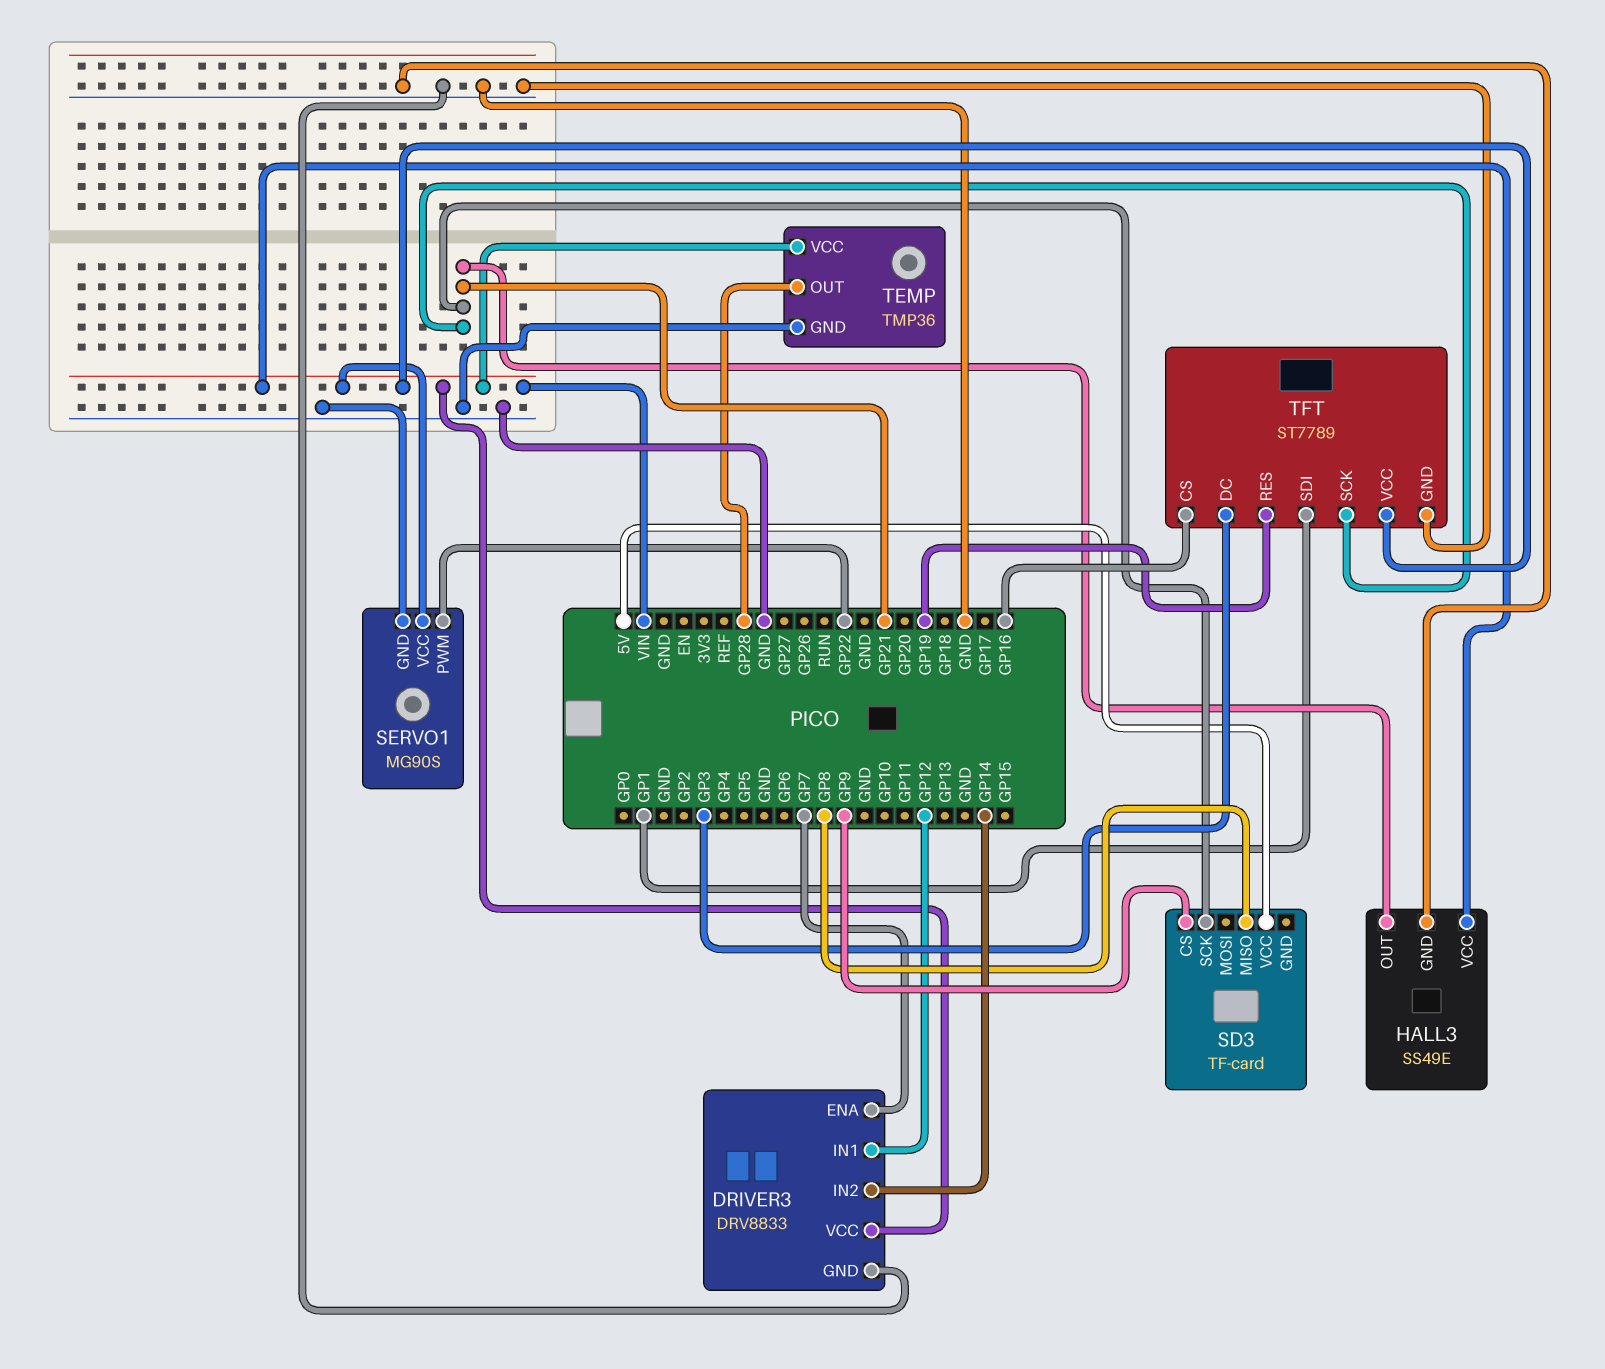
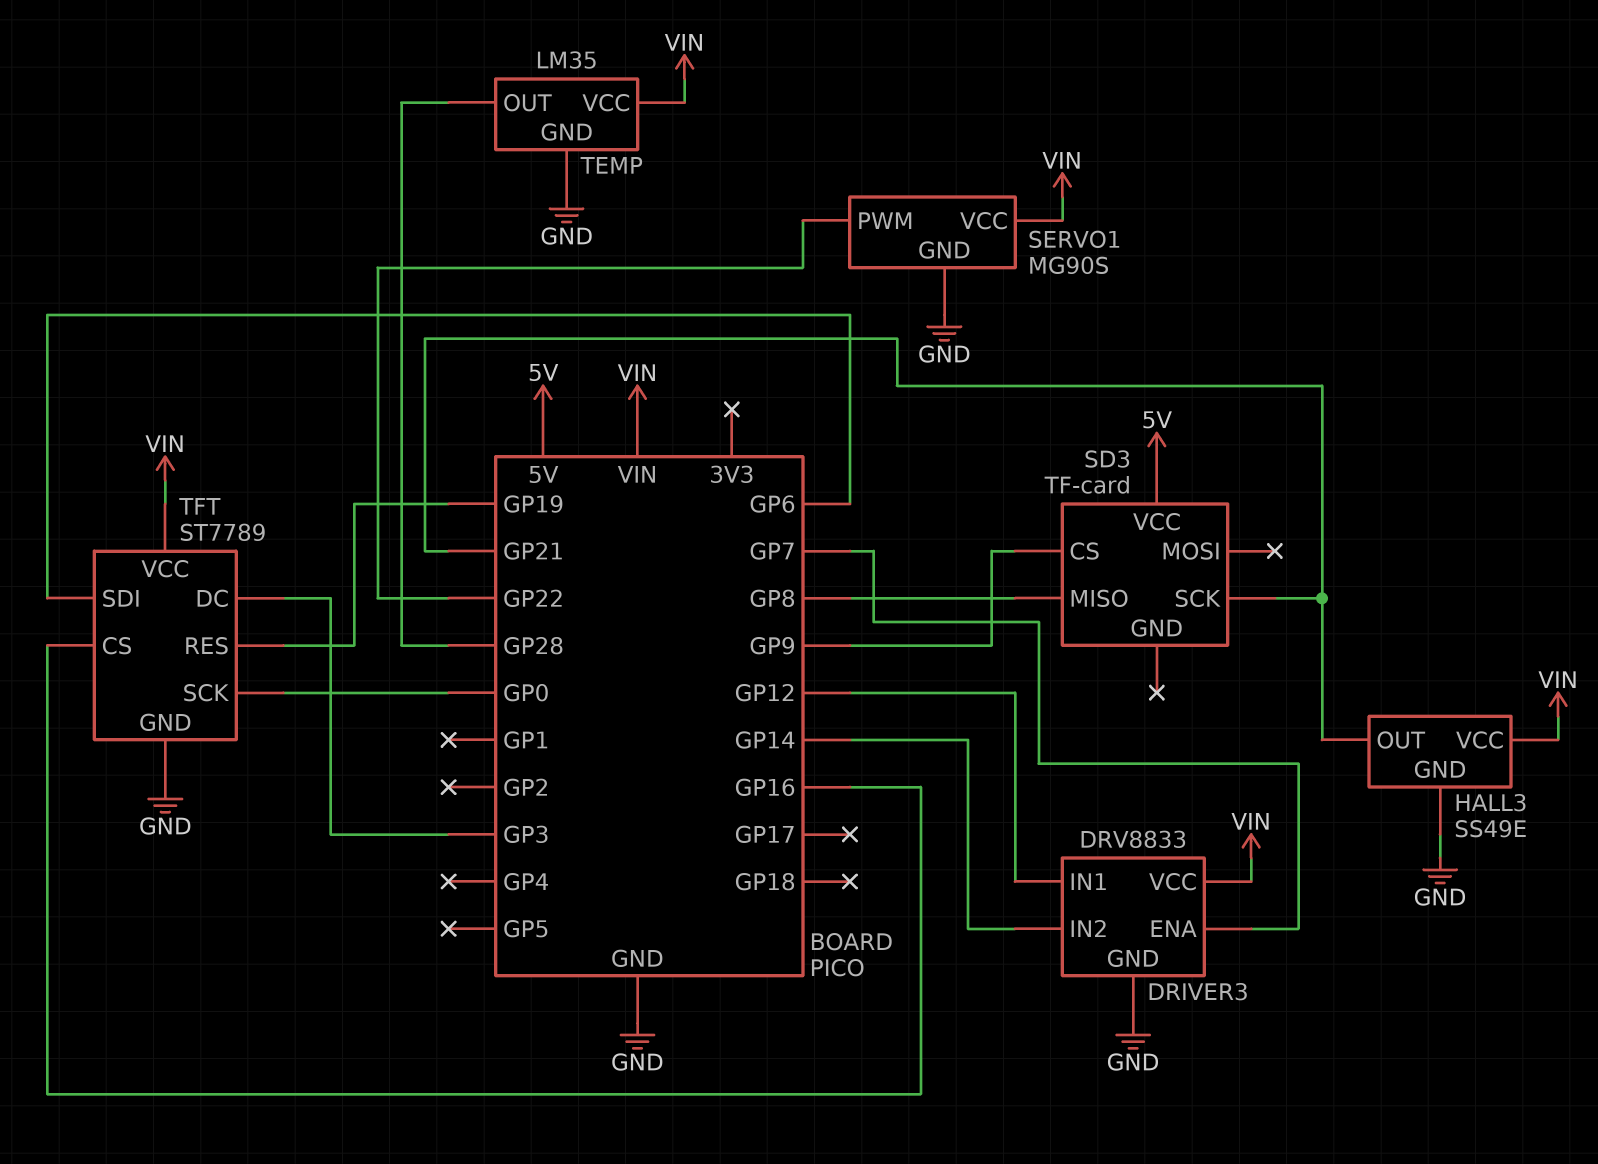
TEMP: TMP36 -> LM35
TFT pin SCK: GP21 -> GP0
TFT pin SDI: GP1 -> GP6

